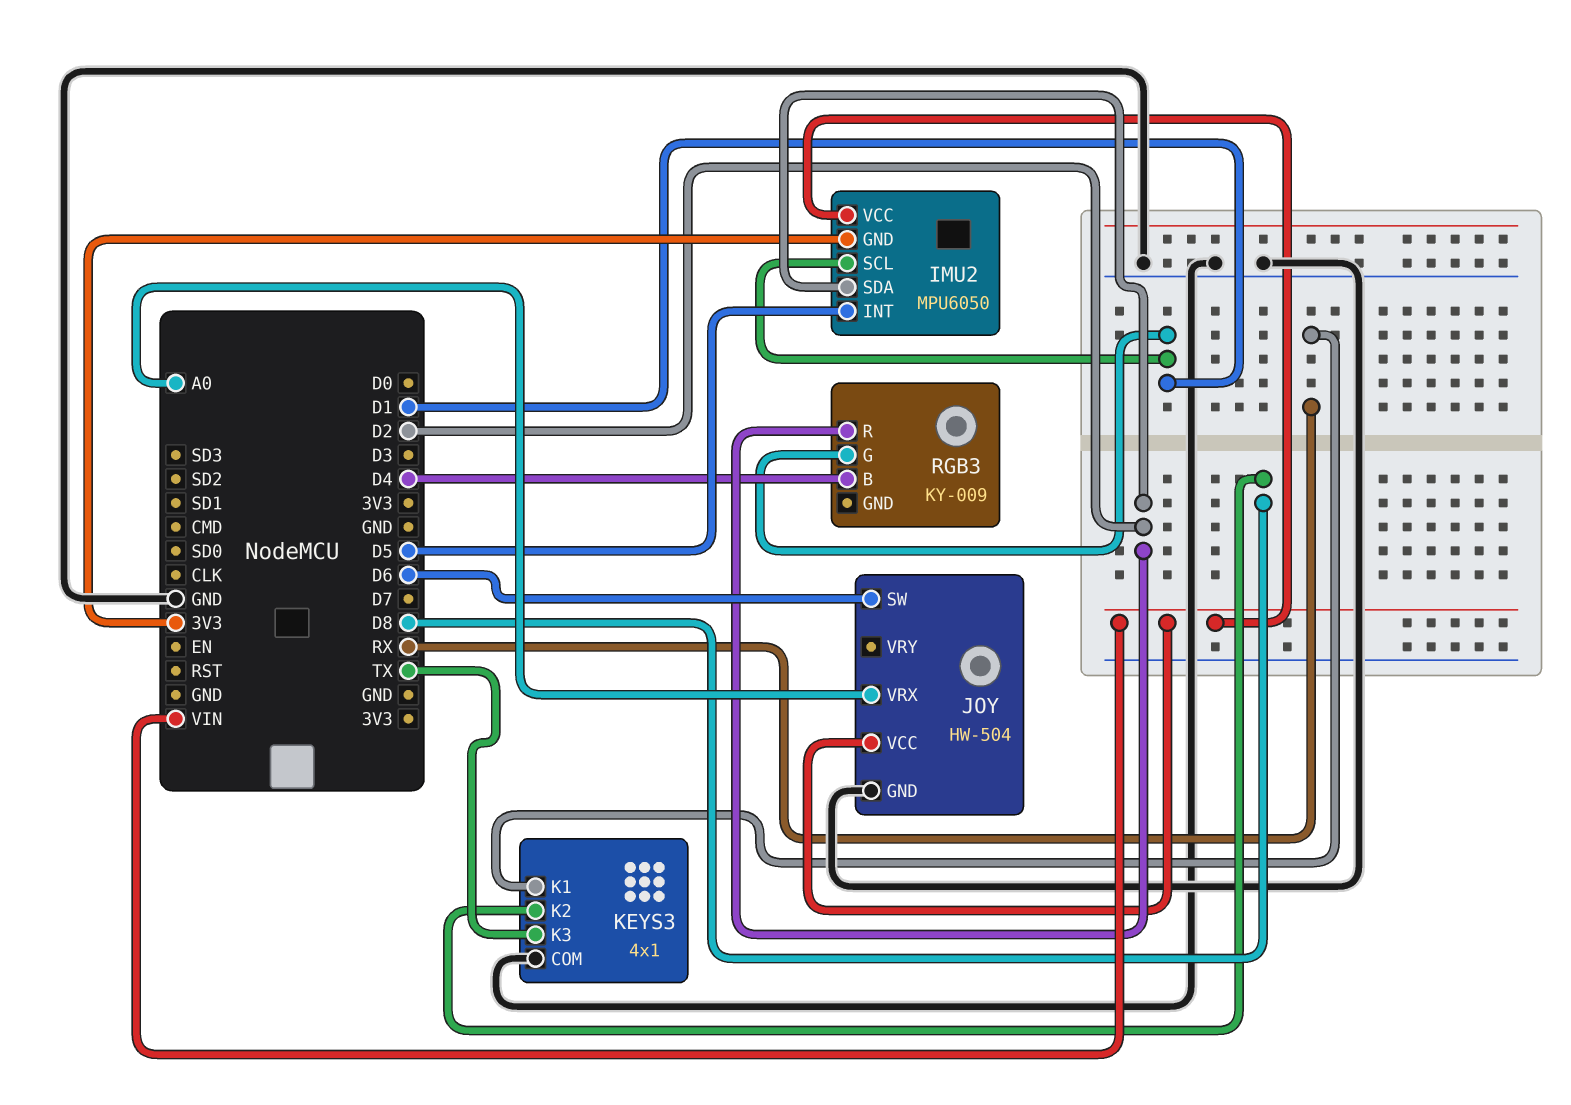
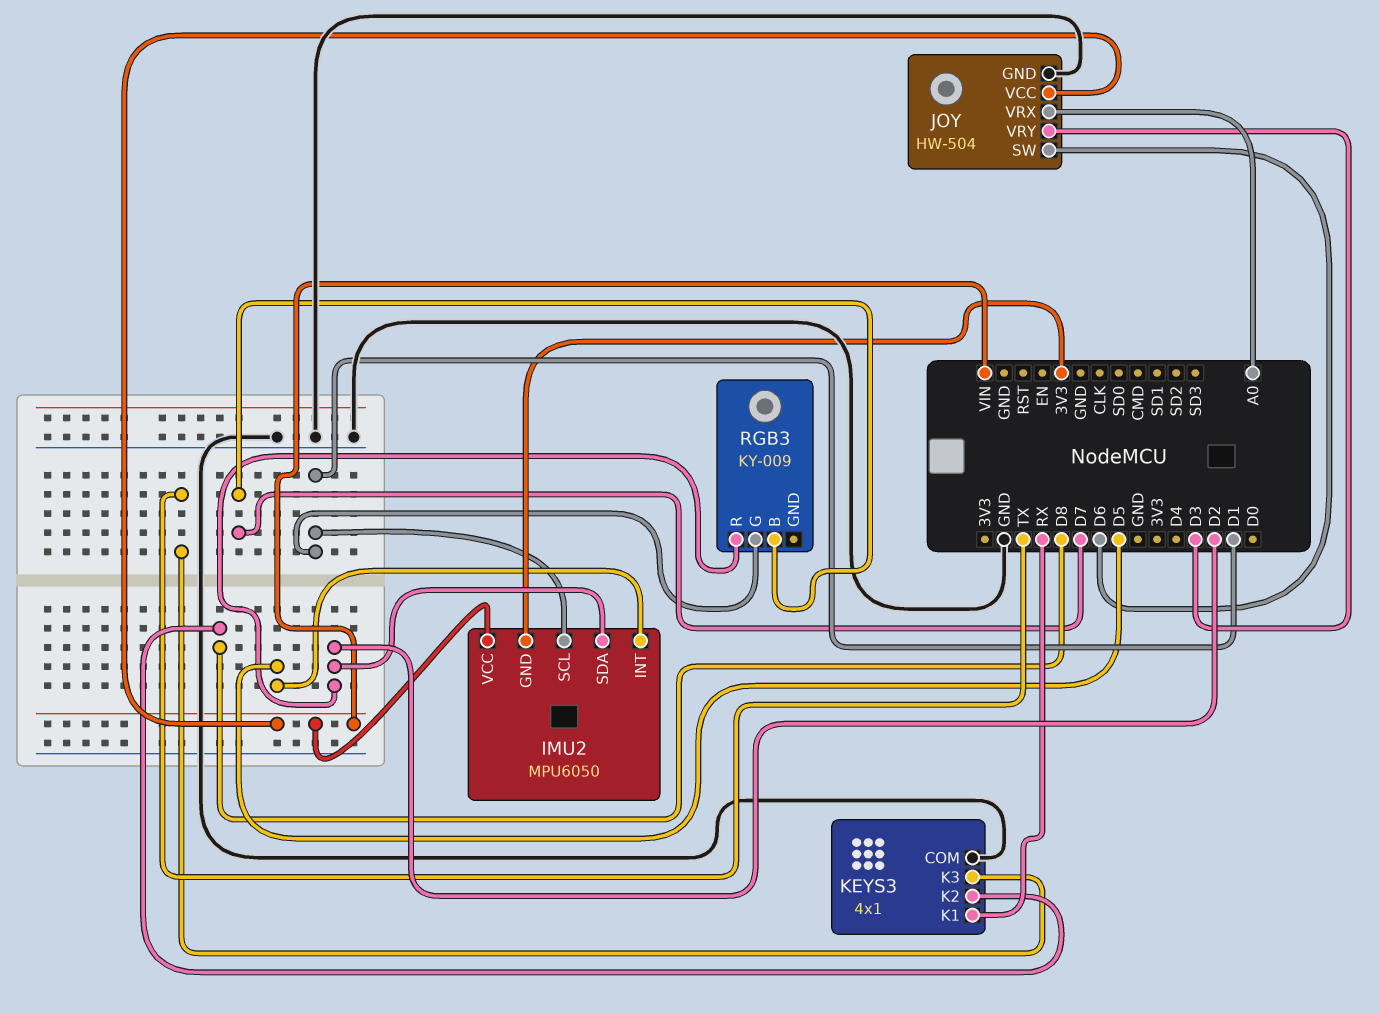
JOY pin VRY: none -> D3
RGB3 pin B: D4 -> D7

